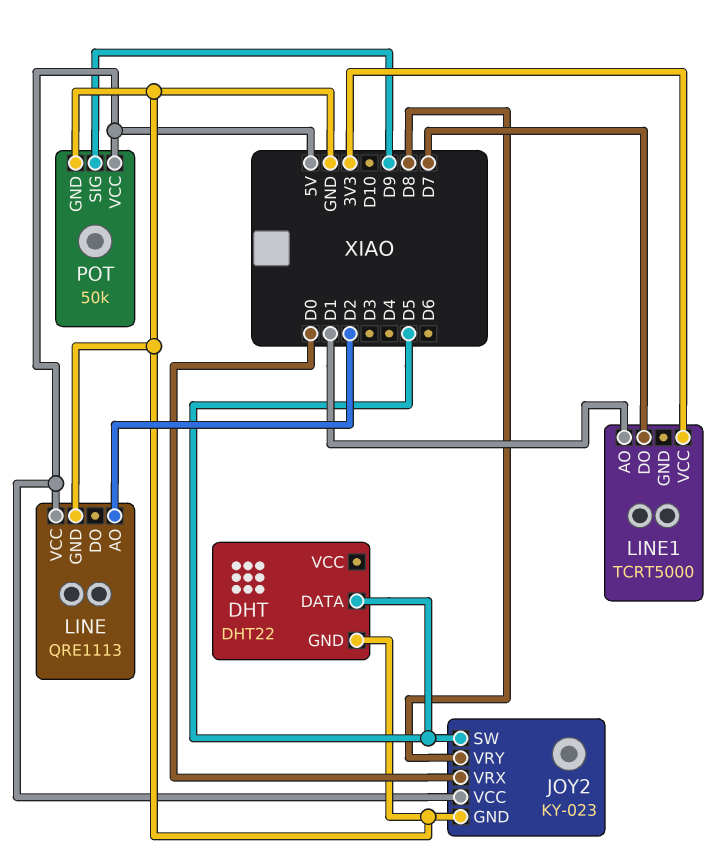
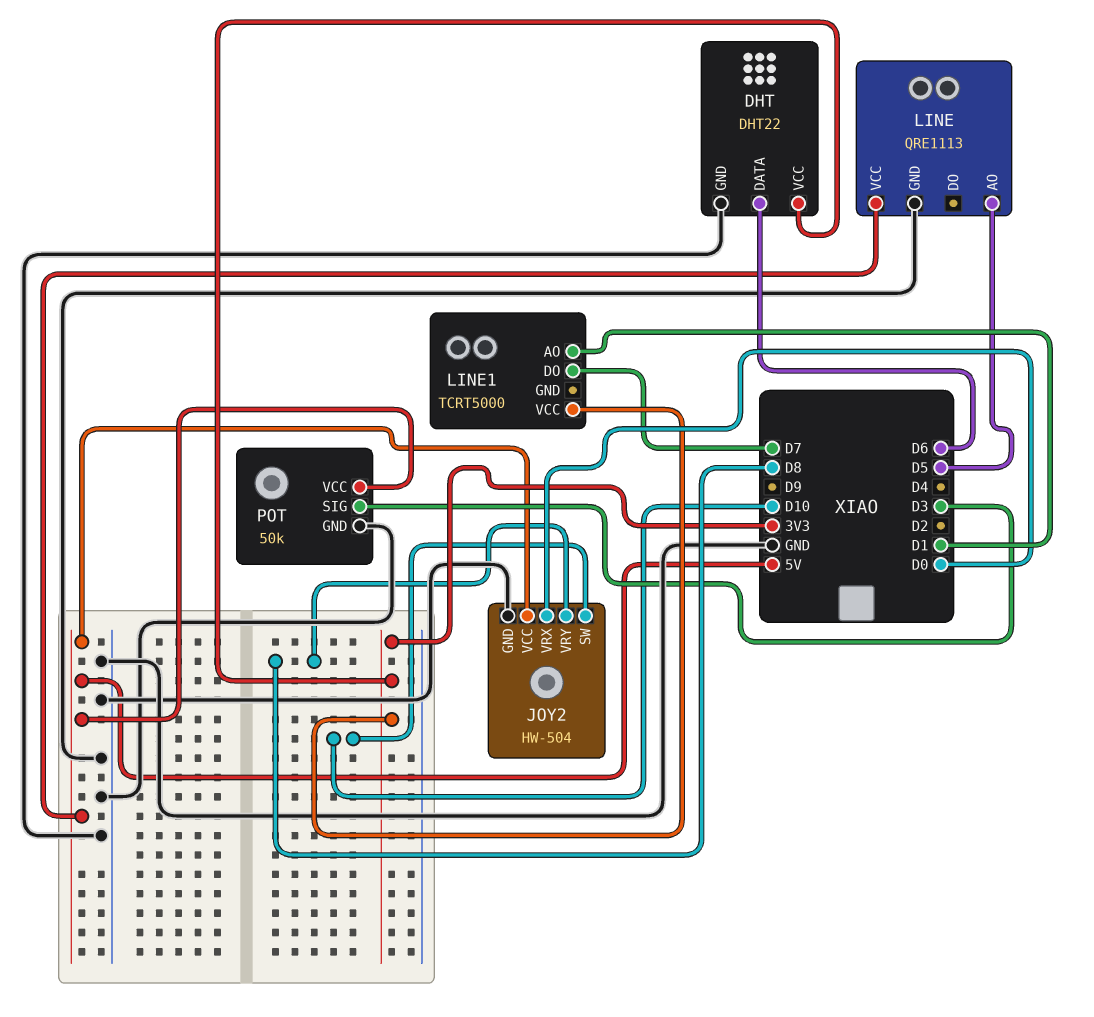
DHT pin DATA: D5 -> D6
DHT pin VCC: none -> 3V3
JOY2: KY-023 -> HW-504
JOY2 pin SW: D5 -> D10
LINE pin AO: D2 -> D5
POT pin SIG: D9 -> D3

